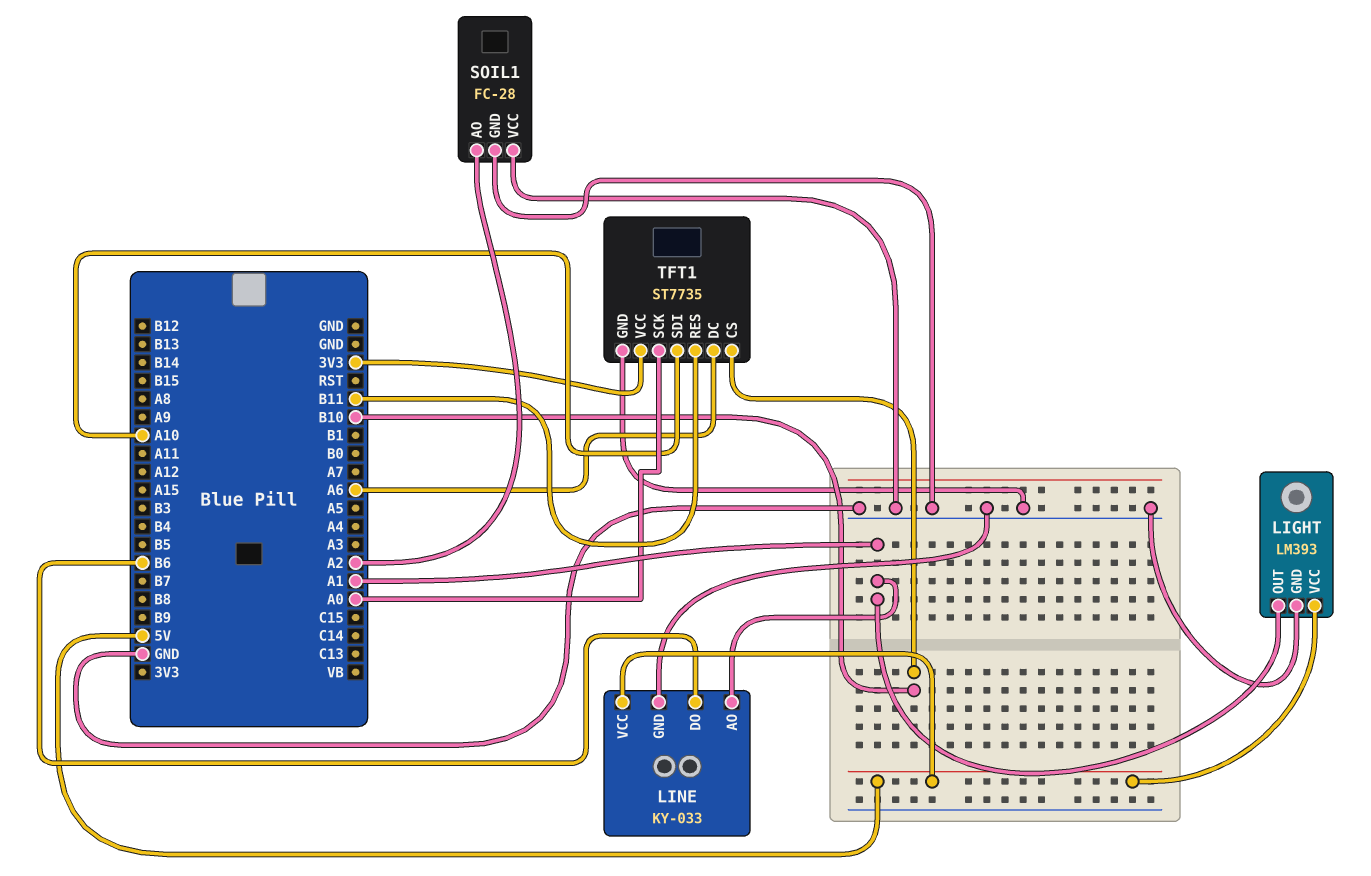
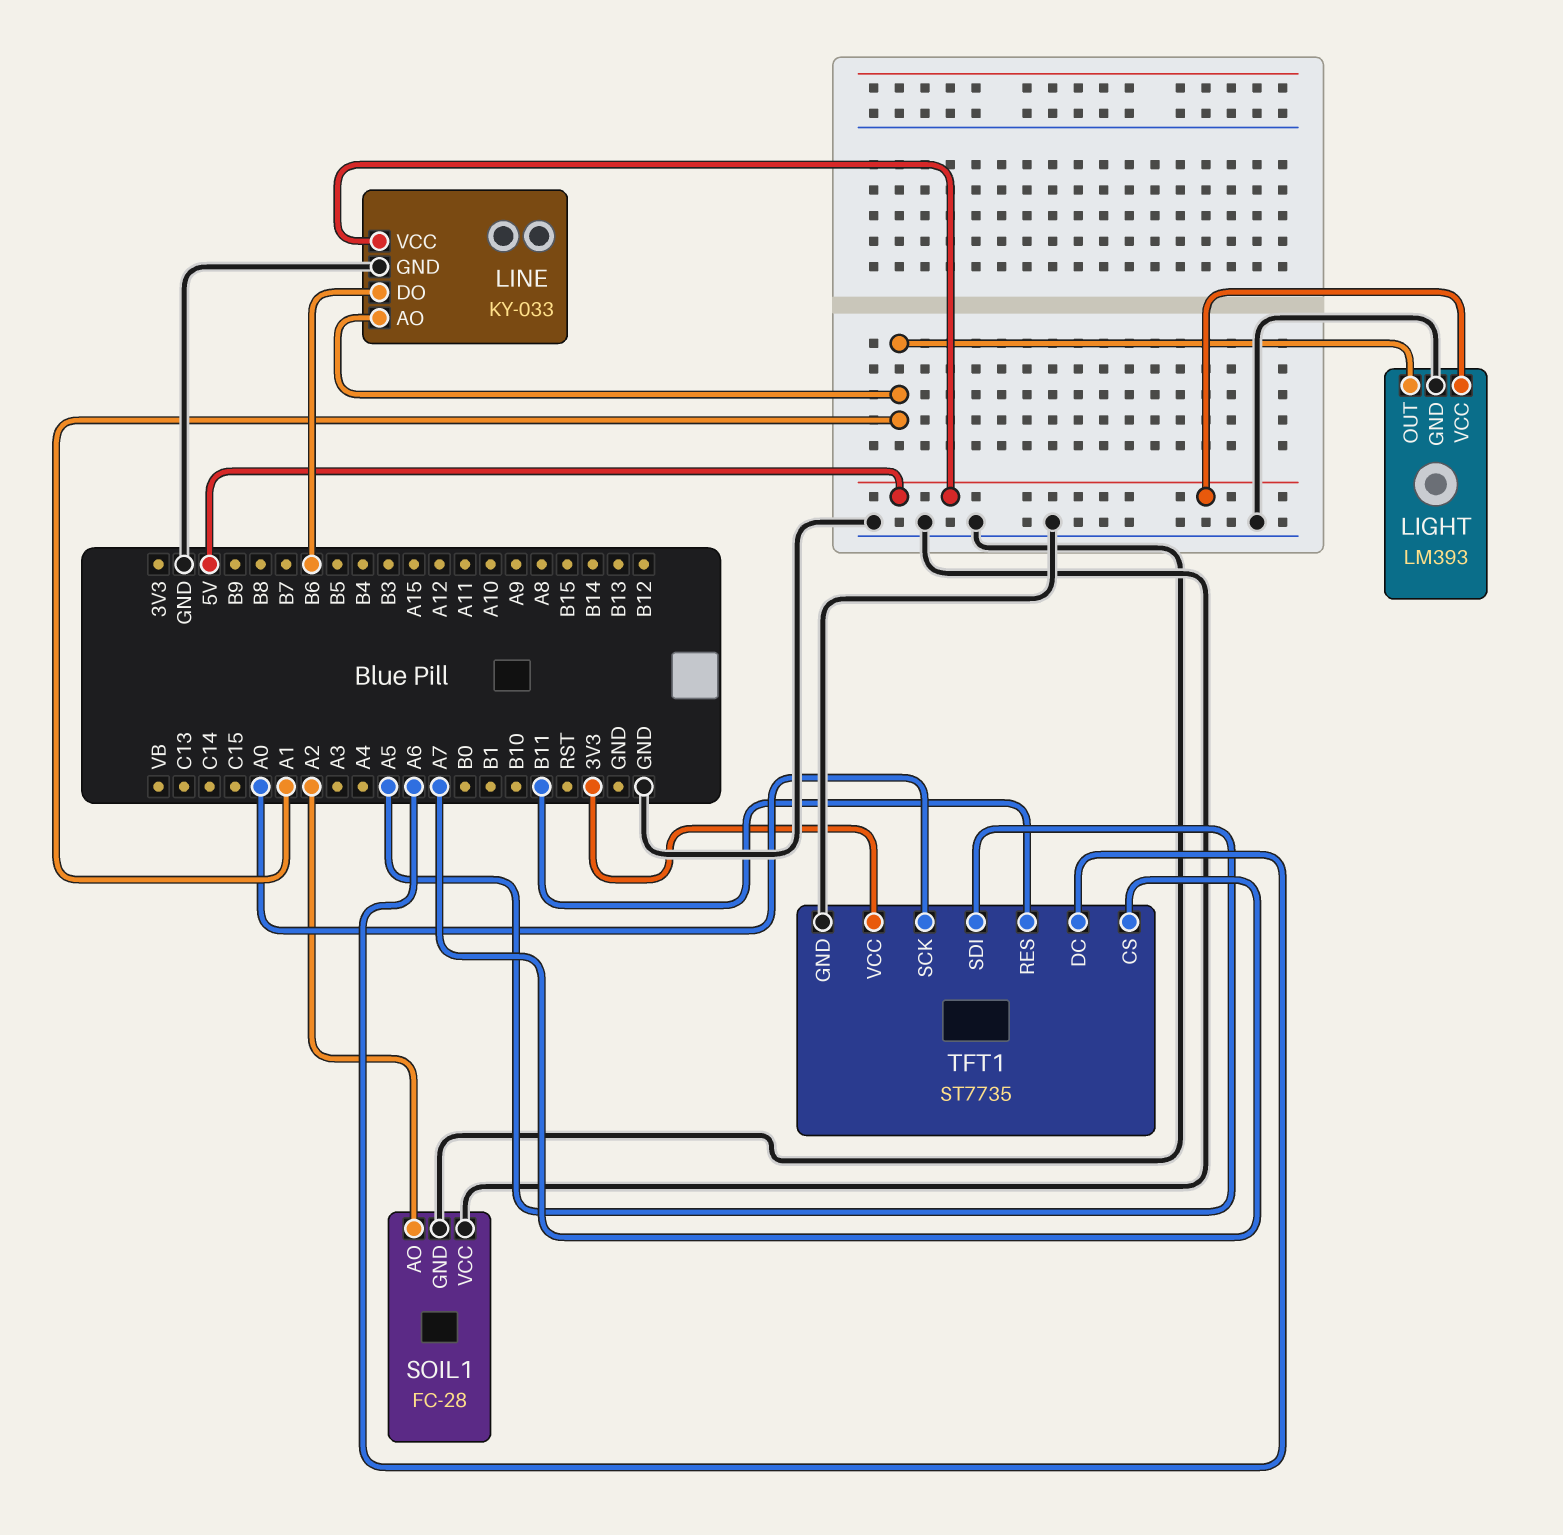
TFT1 pin CS: B10 -> A7
TFT1 pin SDI: A10 -> A5

